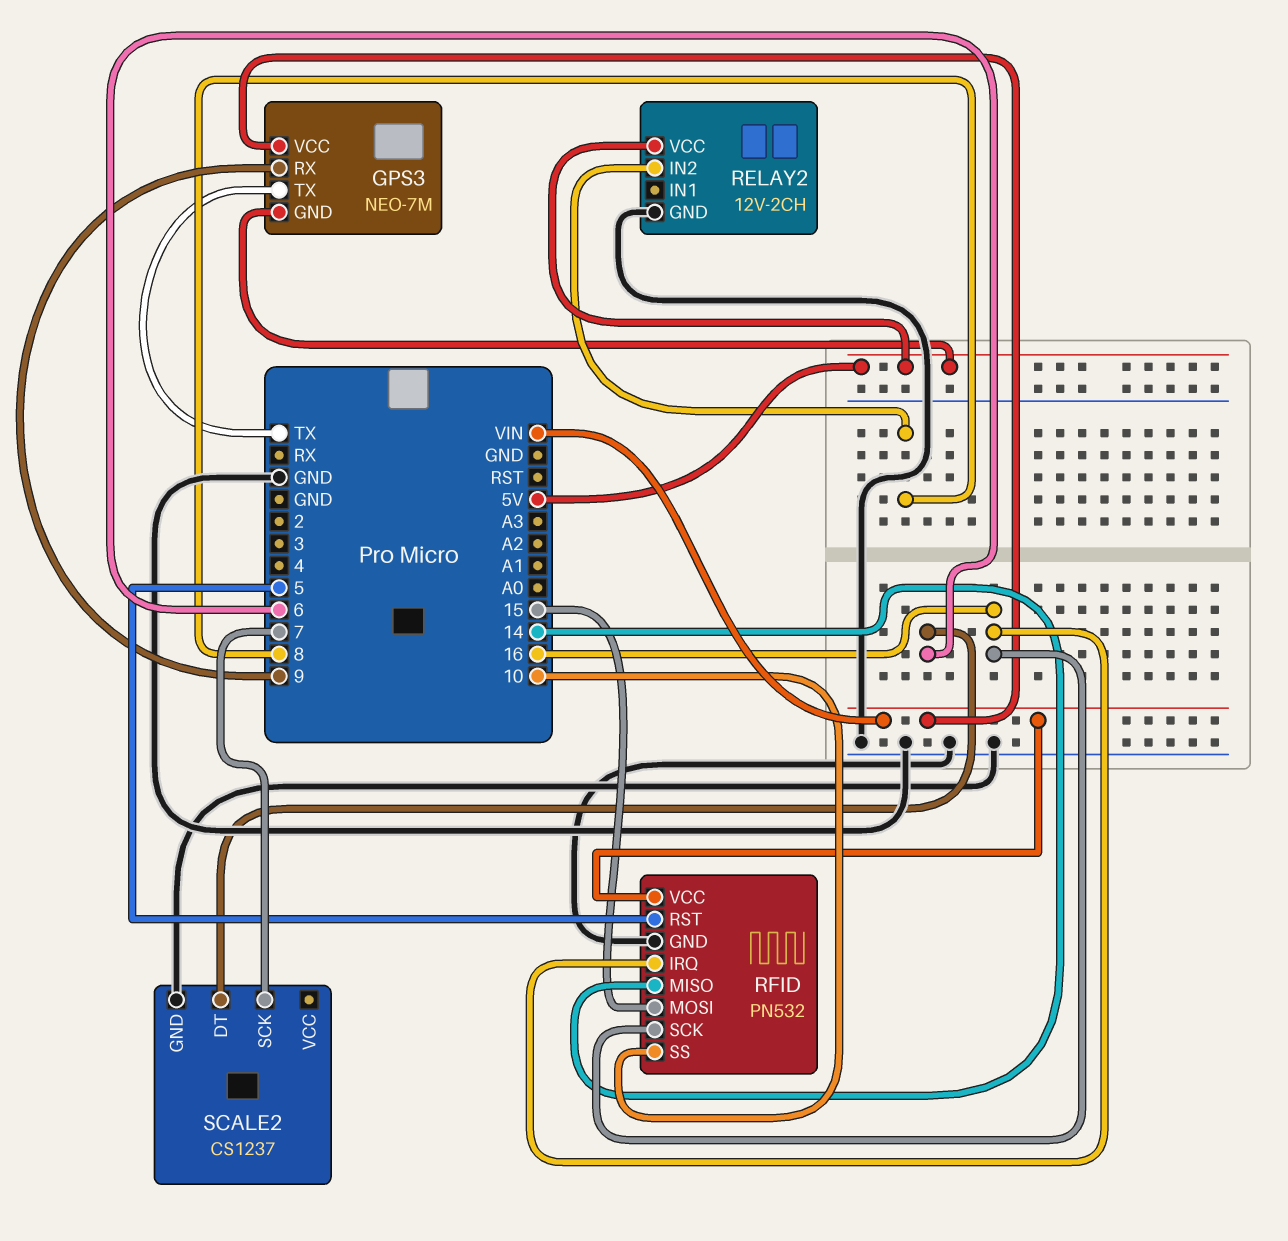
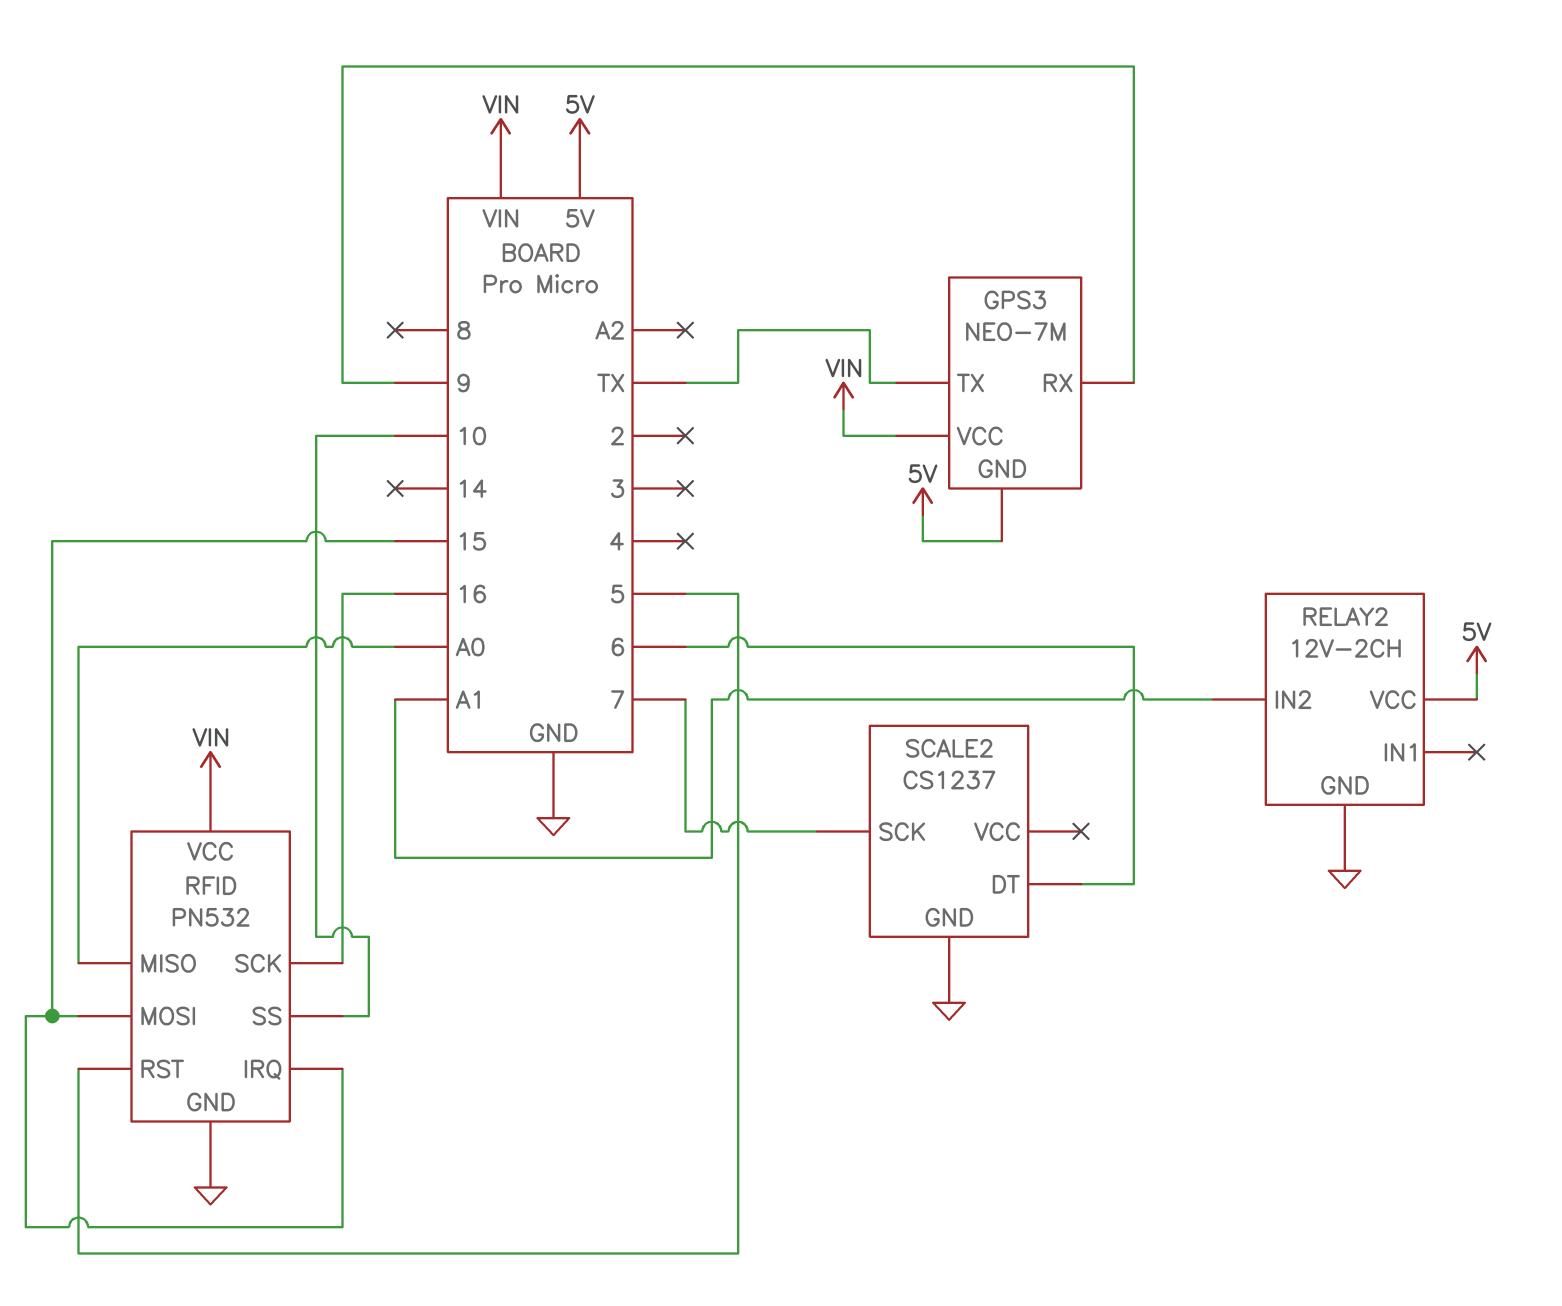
RELAY2 pin IN2: 8 -> A1
RFID pin IRQ: 16 -> 15
RFID pin MISO: 14 -> A0

